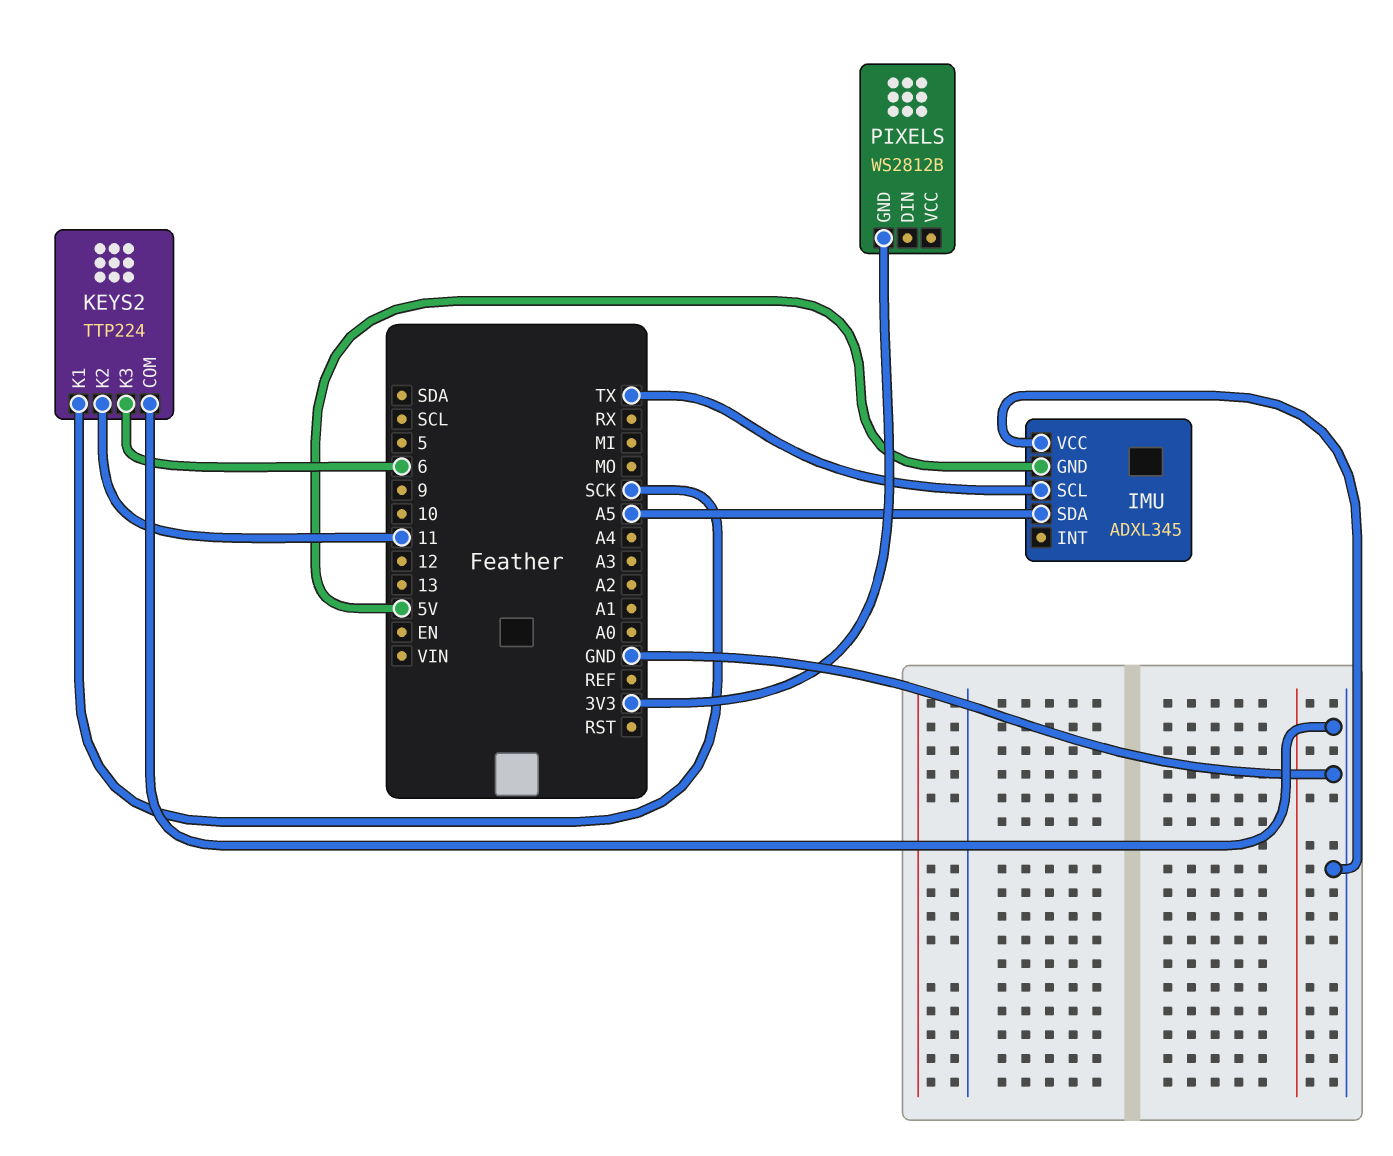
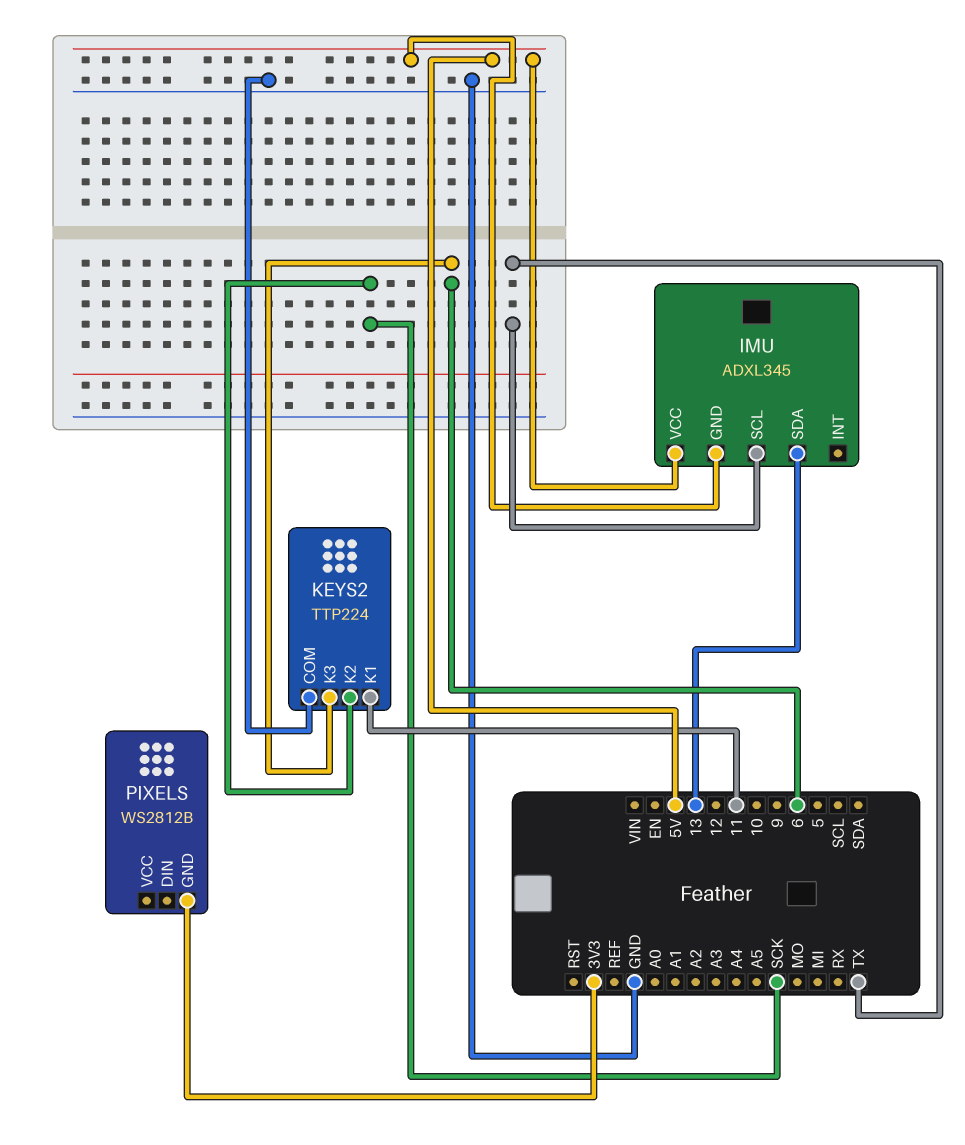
IMU pin SDA: A5 -> 13
IMU pin VCC: GND -> 5V
KEYS2 pin K1: SCK -> 11
KEYS2 pin K2: 11 -> SCK

